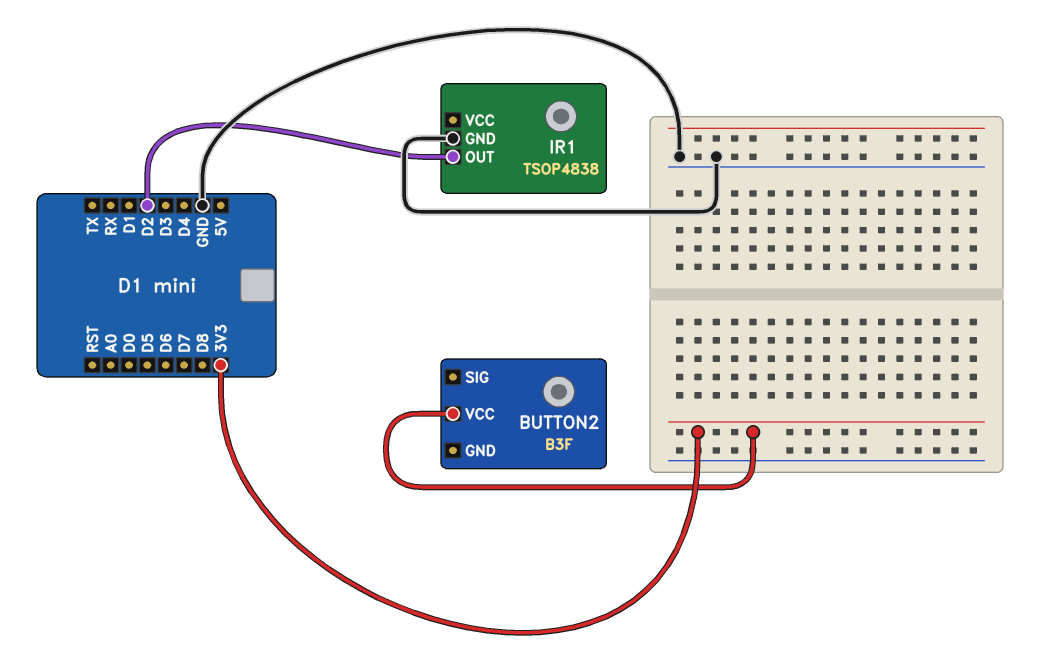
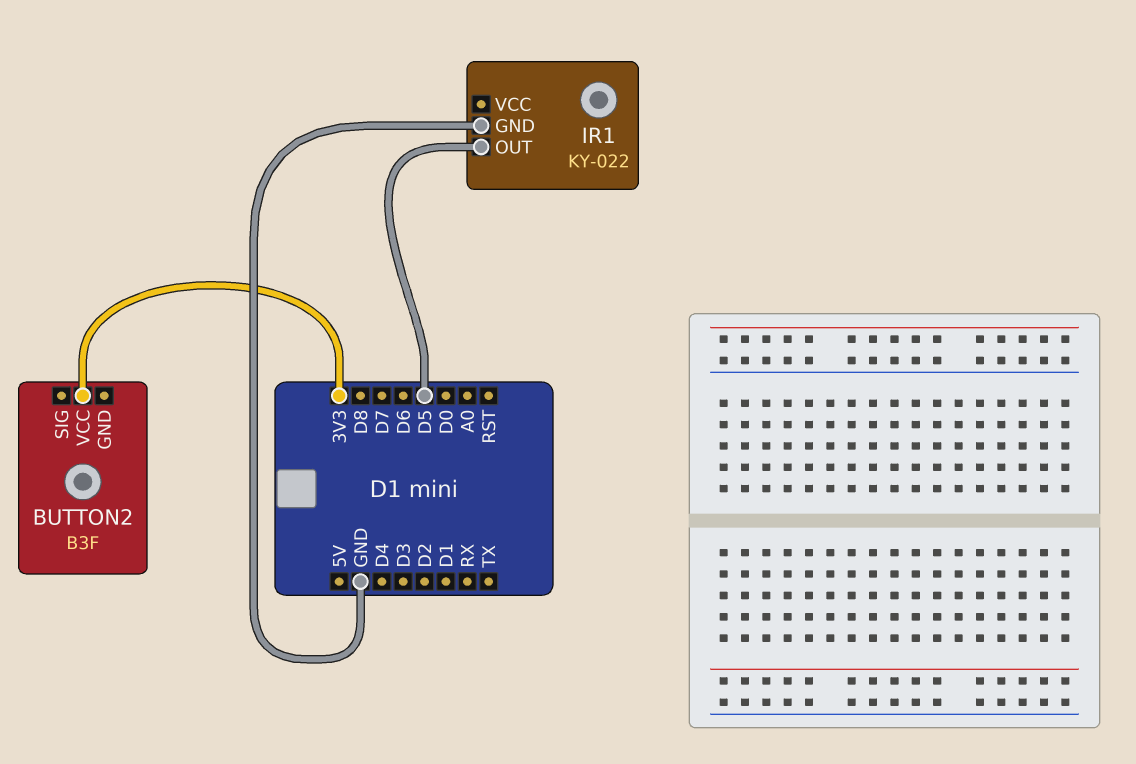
IR1: TSOP4838 -> KY-022
IR1 pin OUT: D2 -> D5

